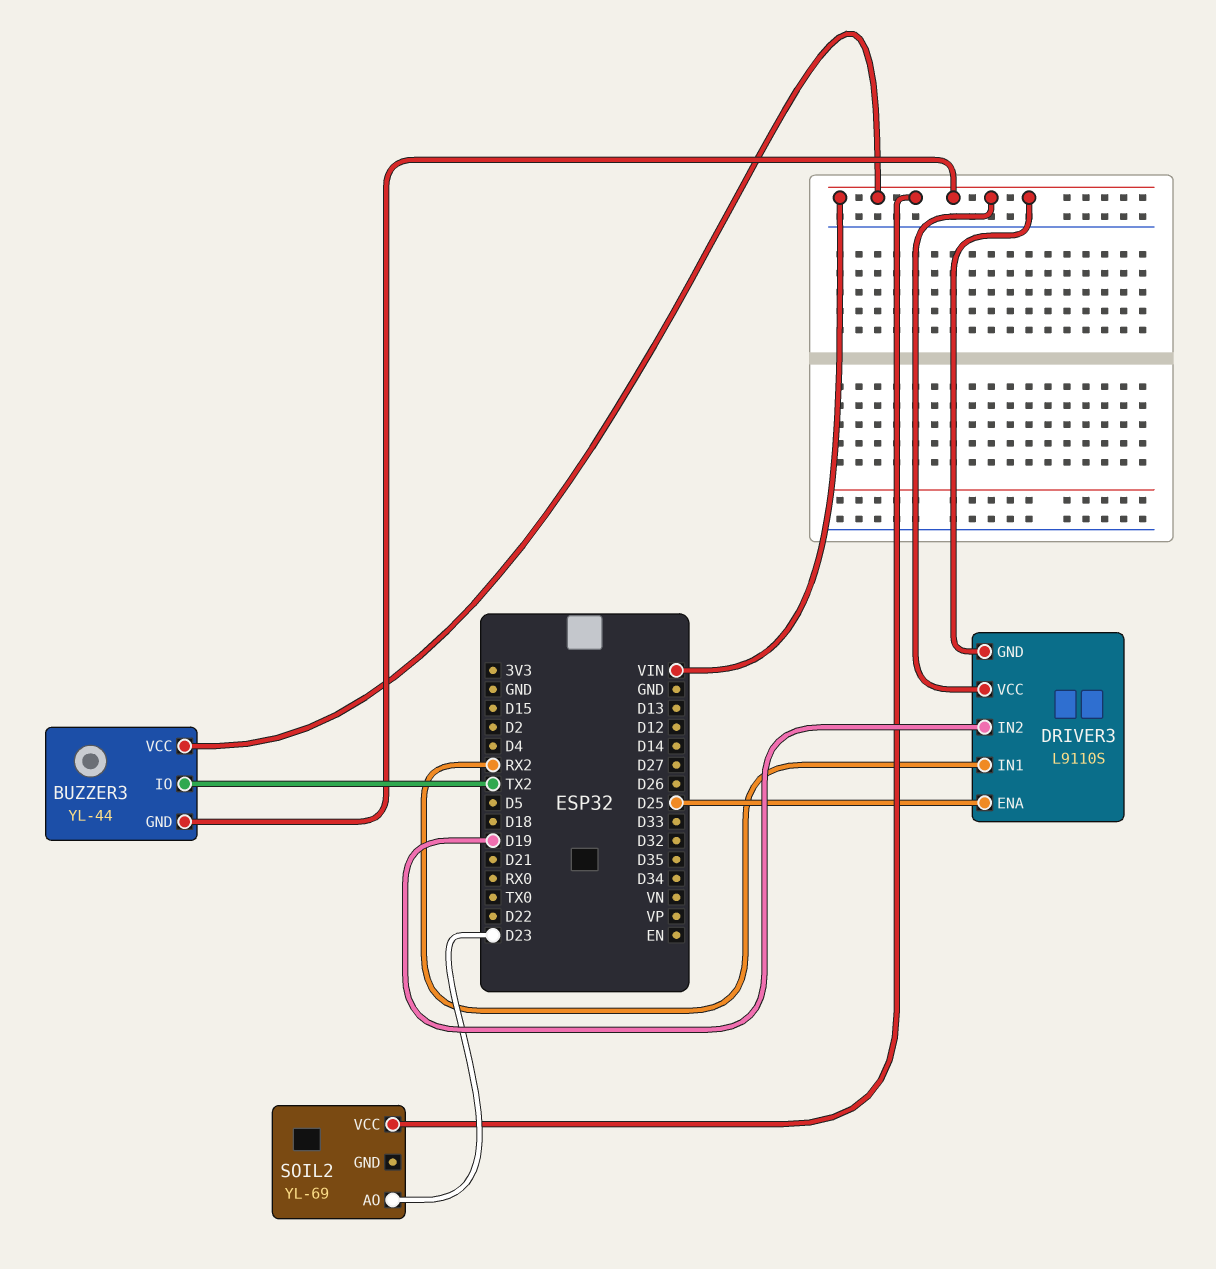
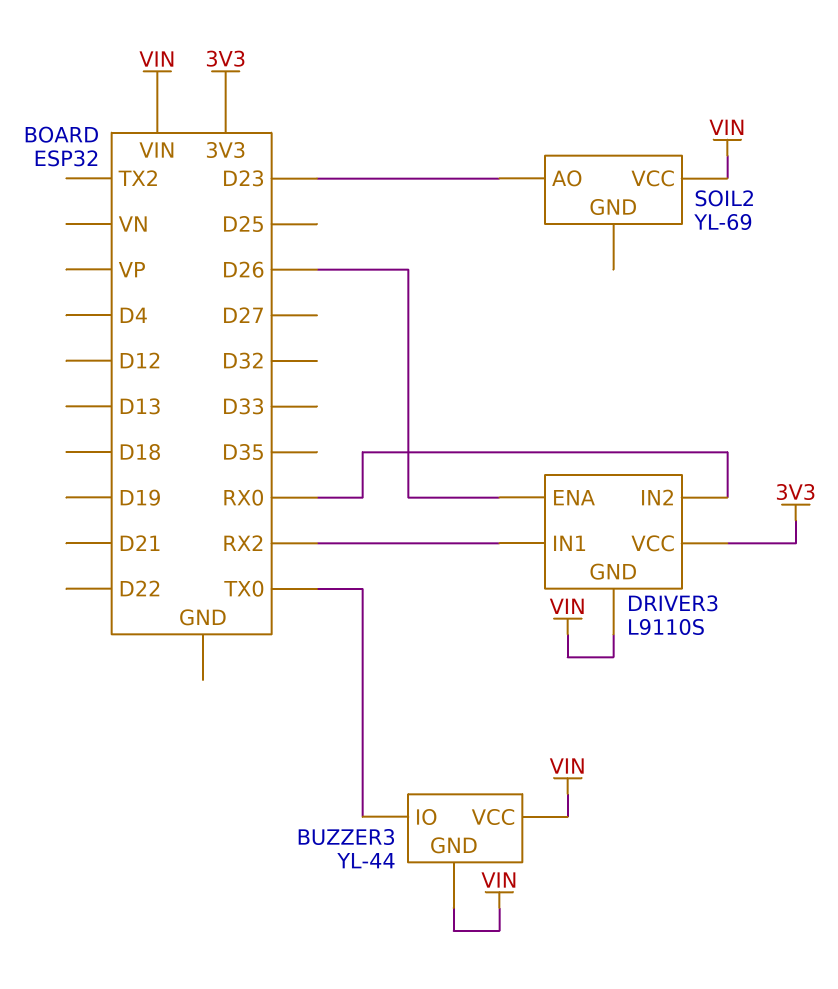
BUZZER3 pin IO: TX2 -> TX0
DRIVER3 pin ENA: D25 -> D26
DRIVER3 pin IN2: D19 -> RX0
DRIVER3 pin VCC: VIN -> 3V3

